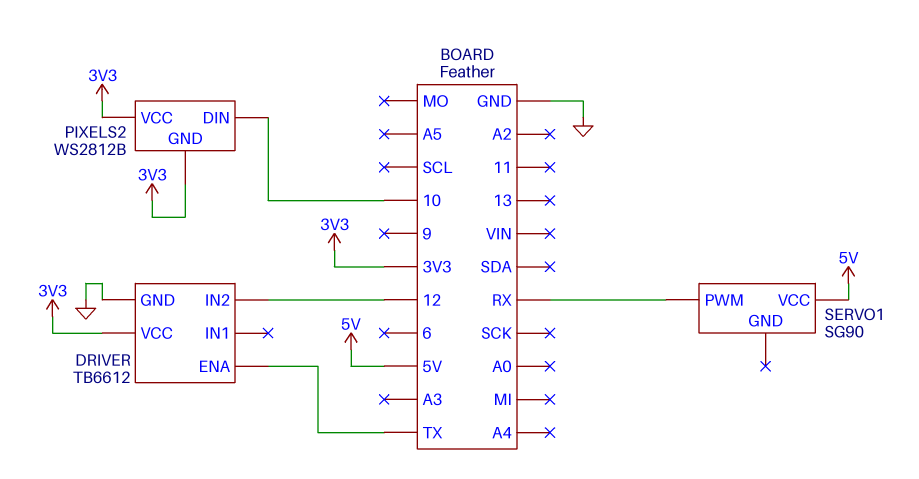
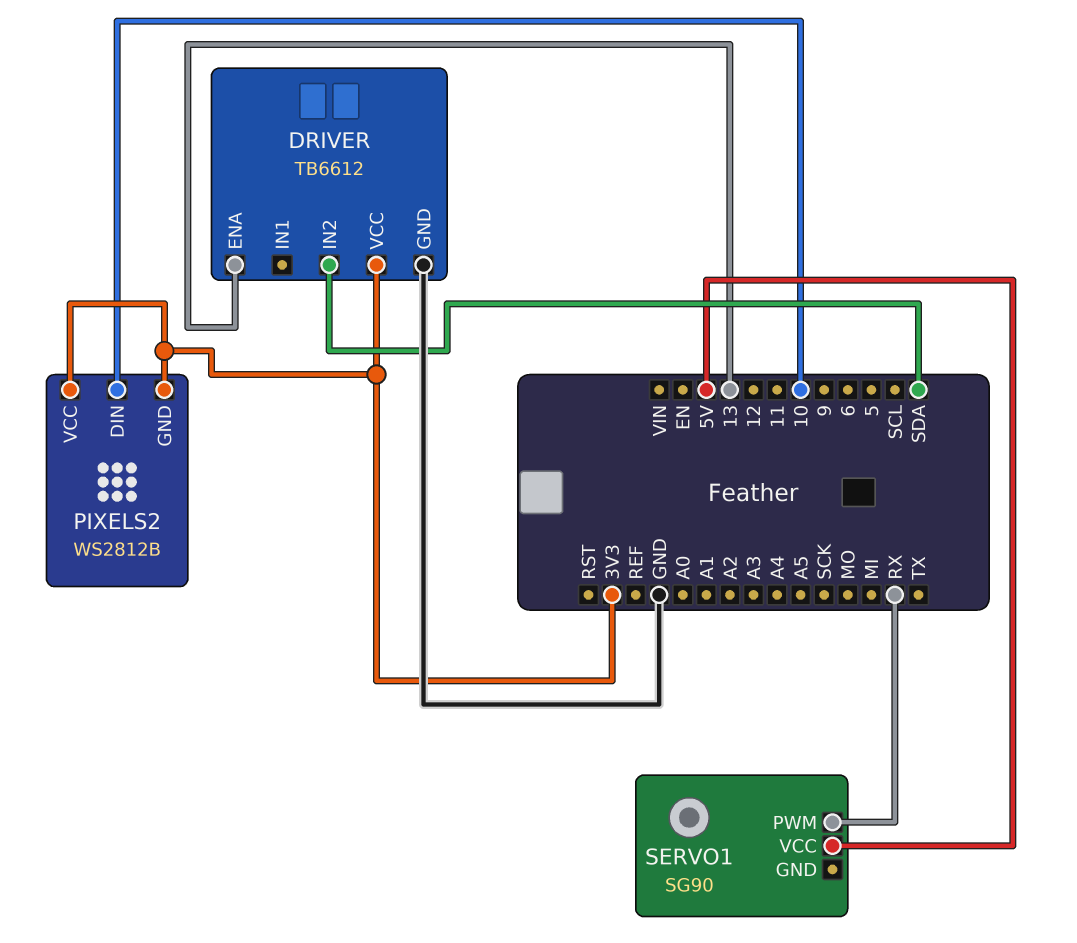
DRIVER pin ENA: TX -> 13
DRIVER pin IN2: 12 -> SDA

